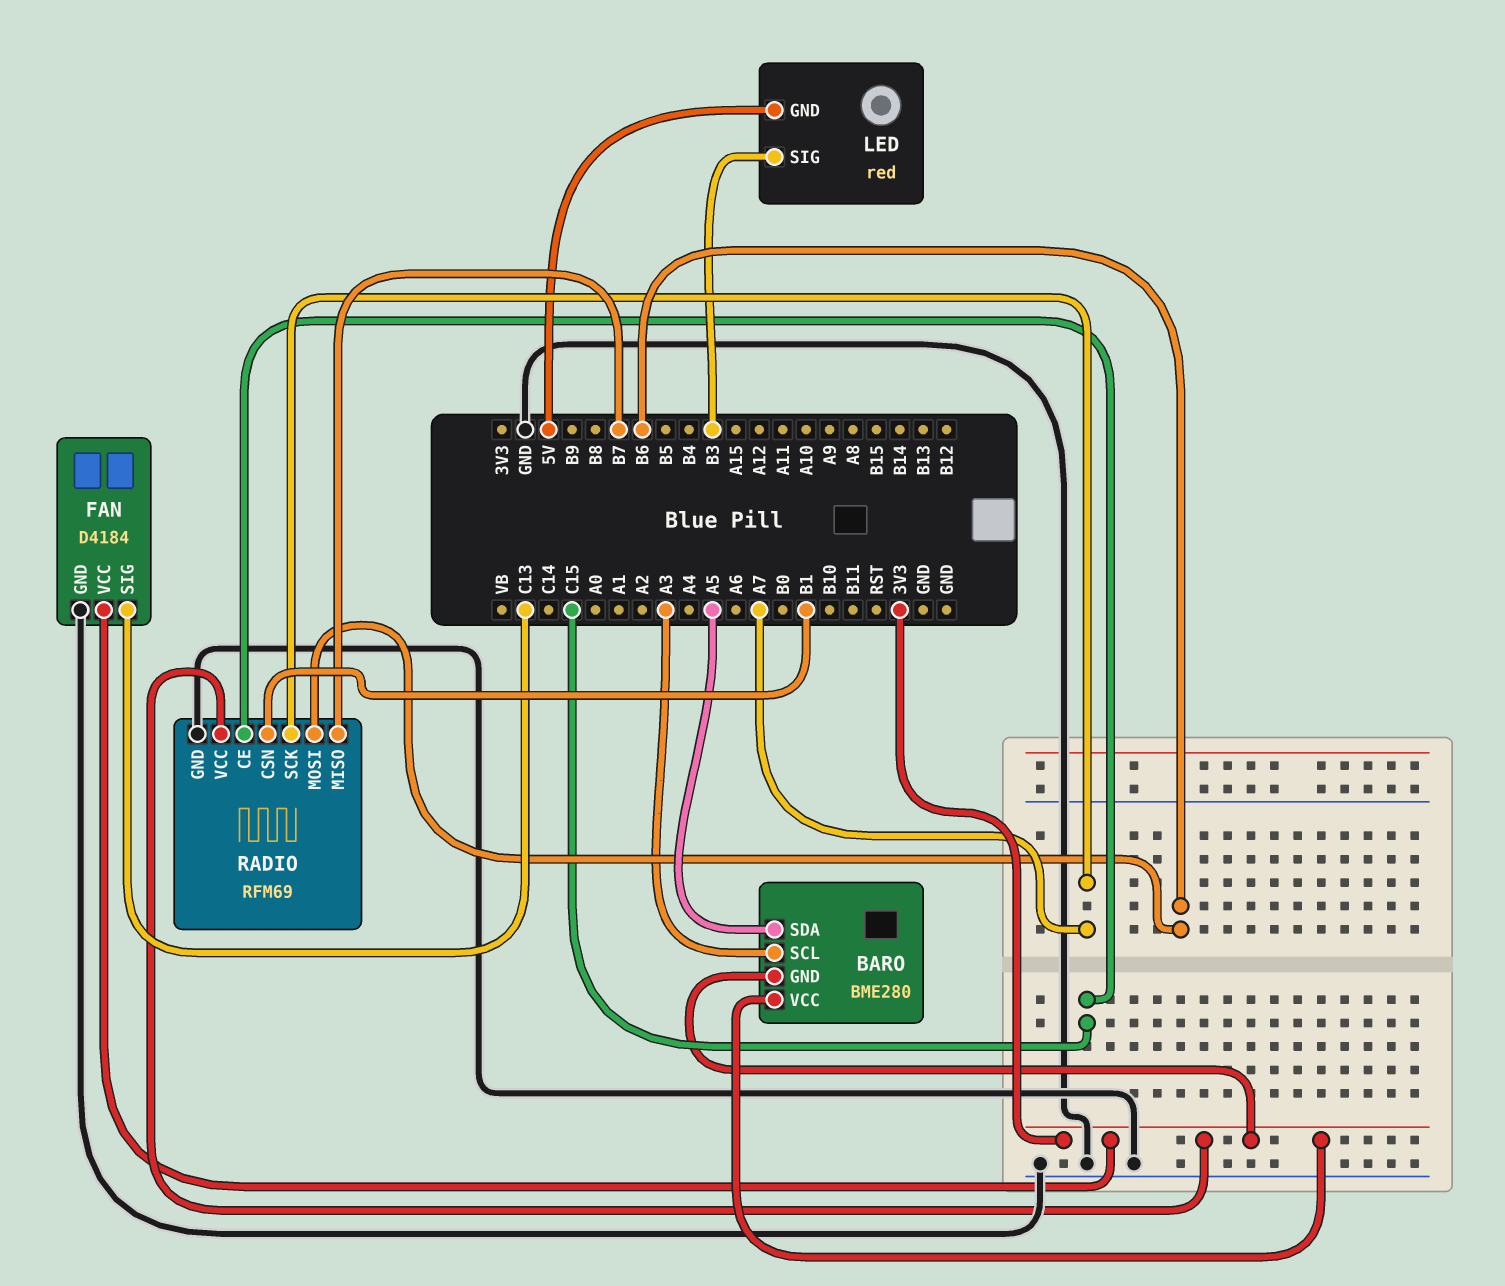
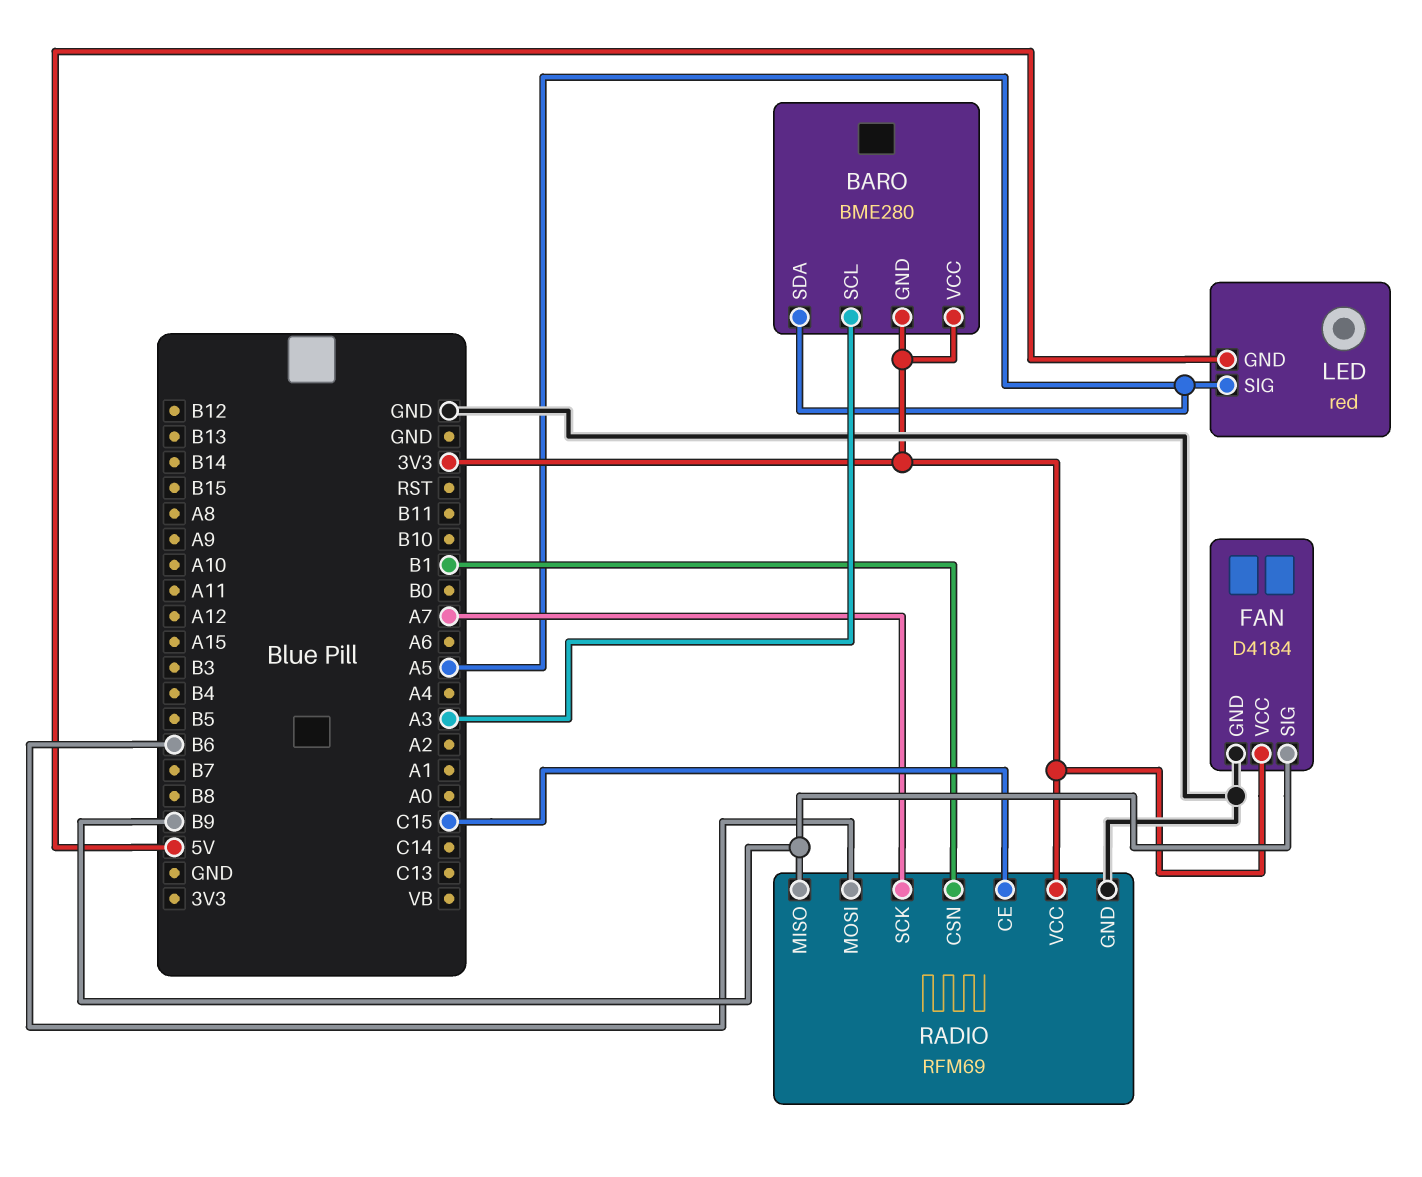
FAN pin SIG: C13 -> B9
LED pin SIG: B3 -> A5
RADIO pin MISO: B7 -> B9

